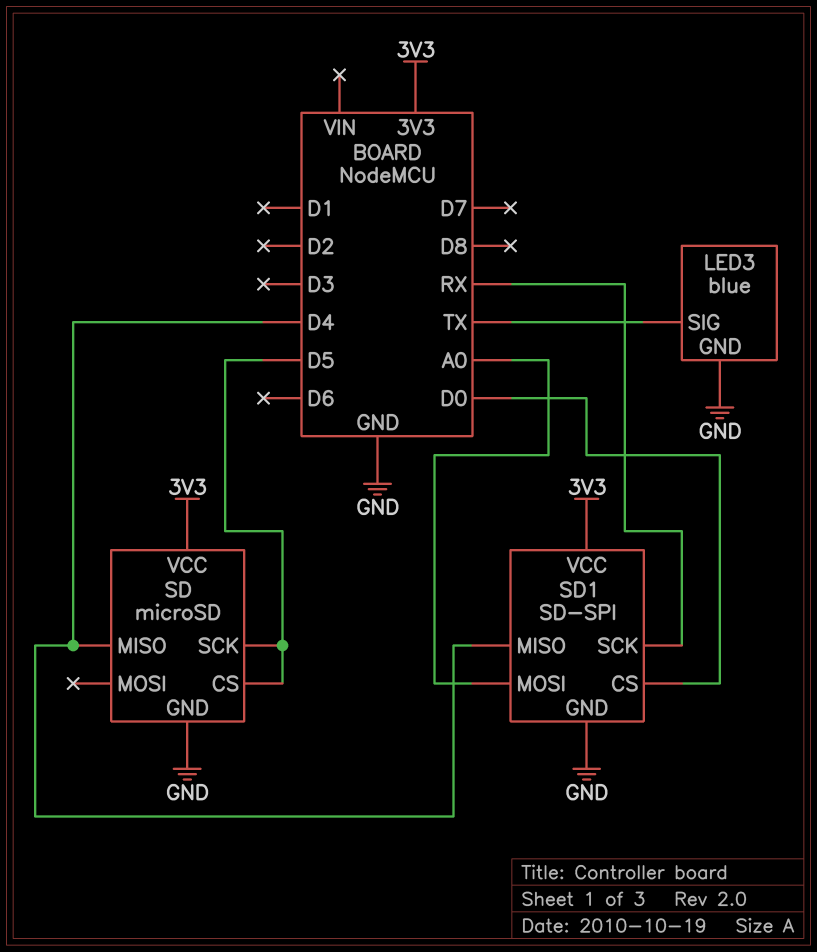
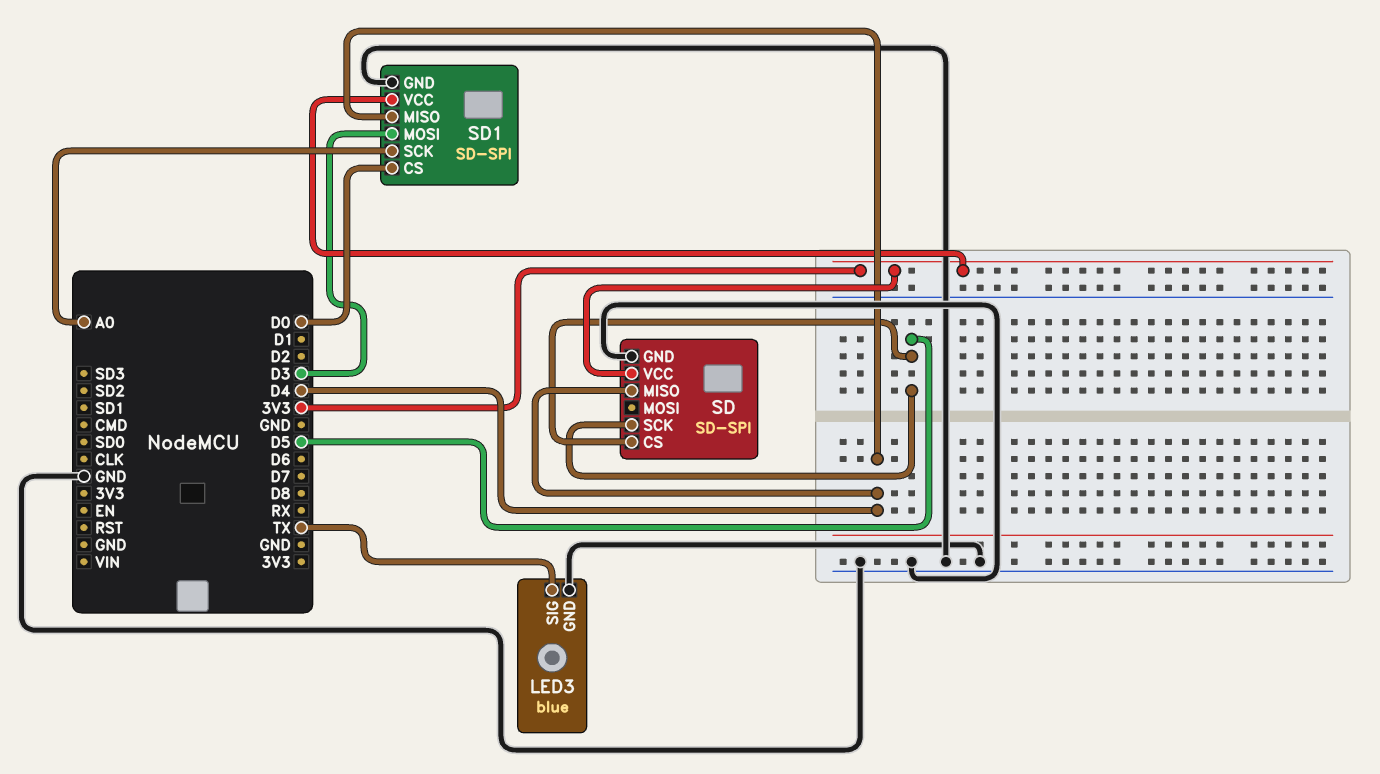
SD: microSD -> SD-SPI
SD1 pin MOSI: A0 -> D3
SD1 pin SCK: RX -> A0

